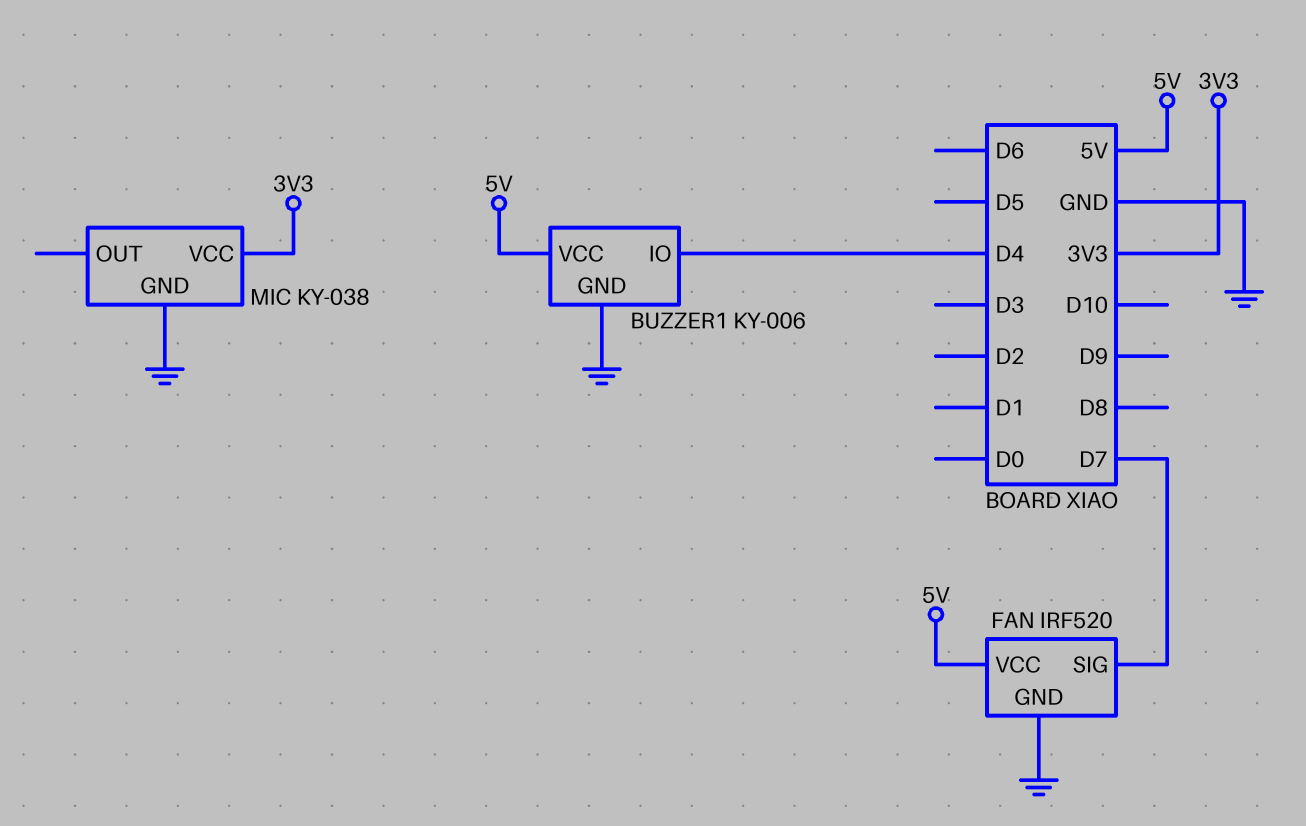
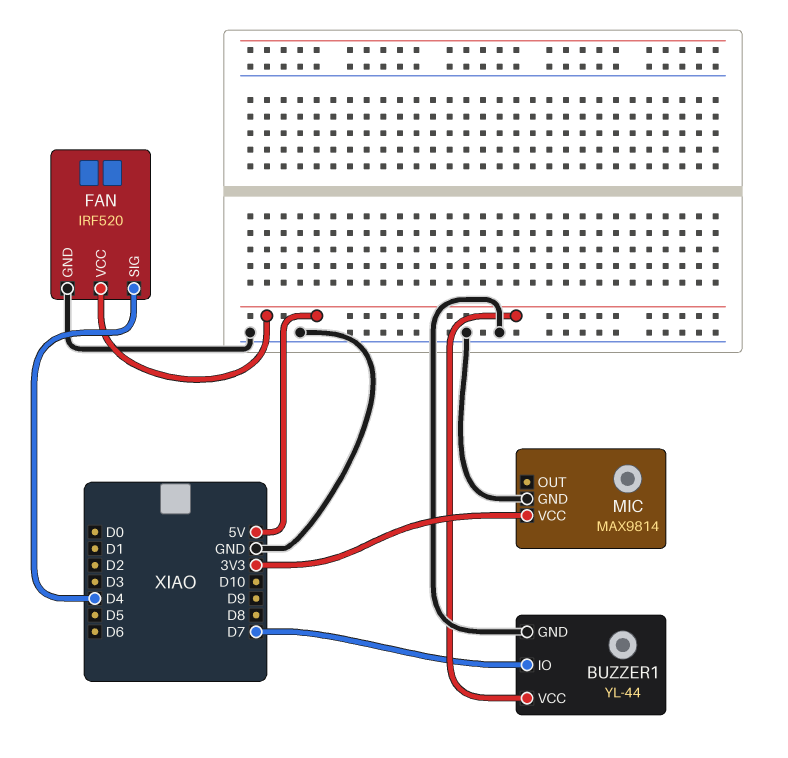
BUZZER1: KY-006 -> YL-44
BUZZER1 pin IO: D4 -> D7
FAN pin SIG: D7 -> D4
MIC: KY-038 -> MAX9814

